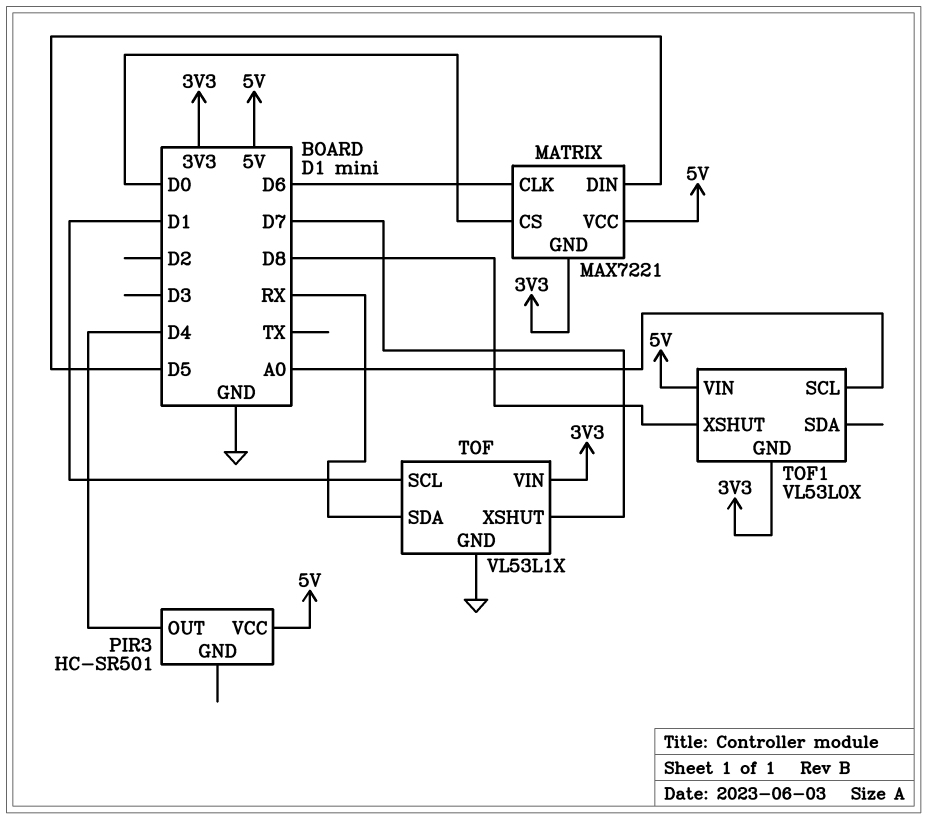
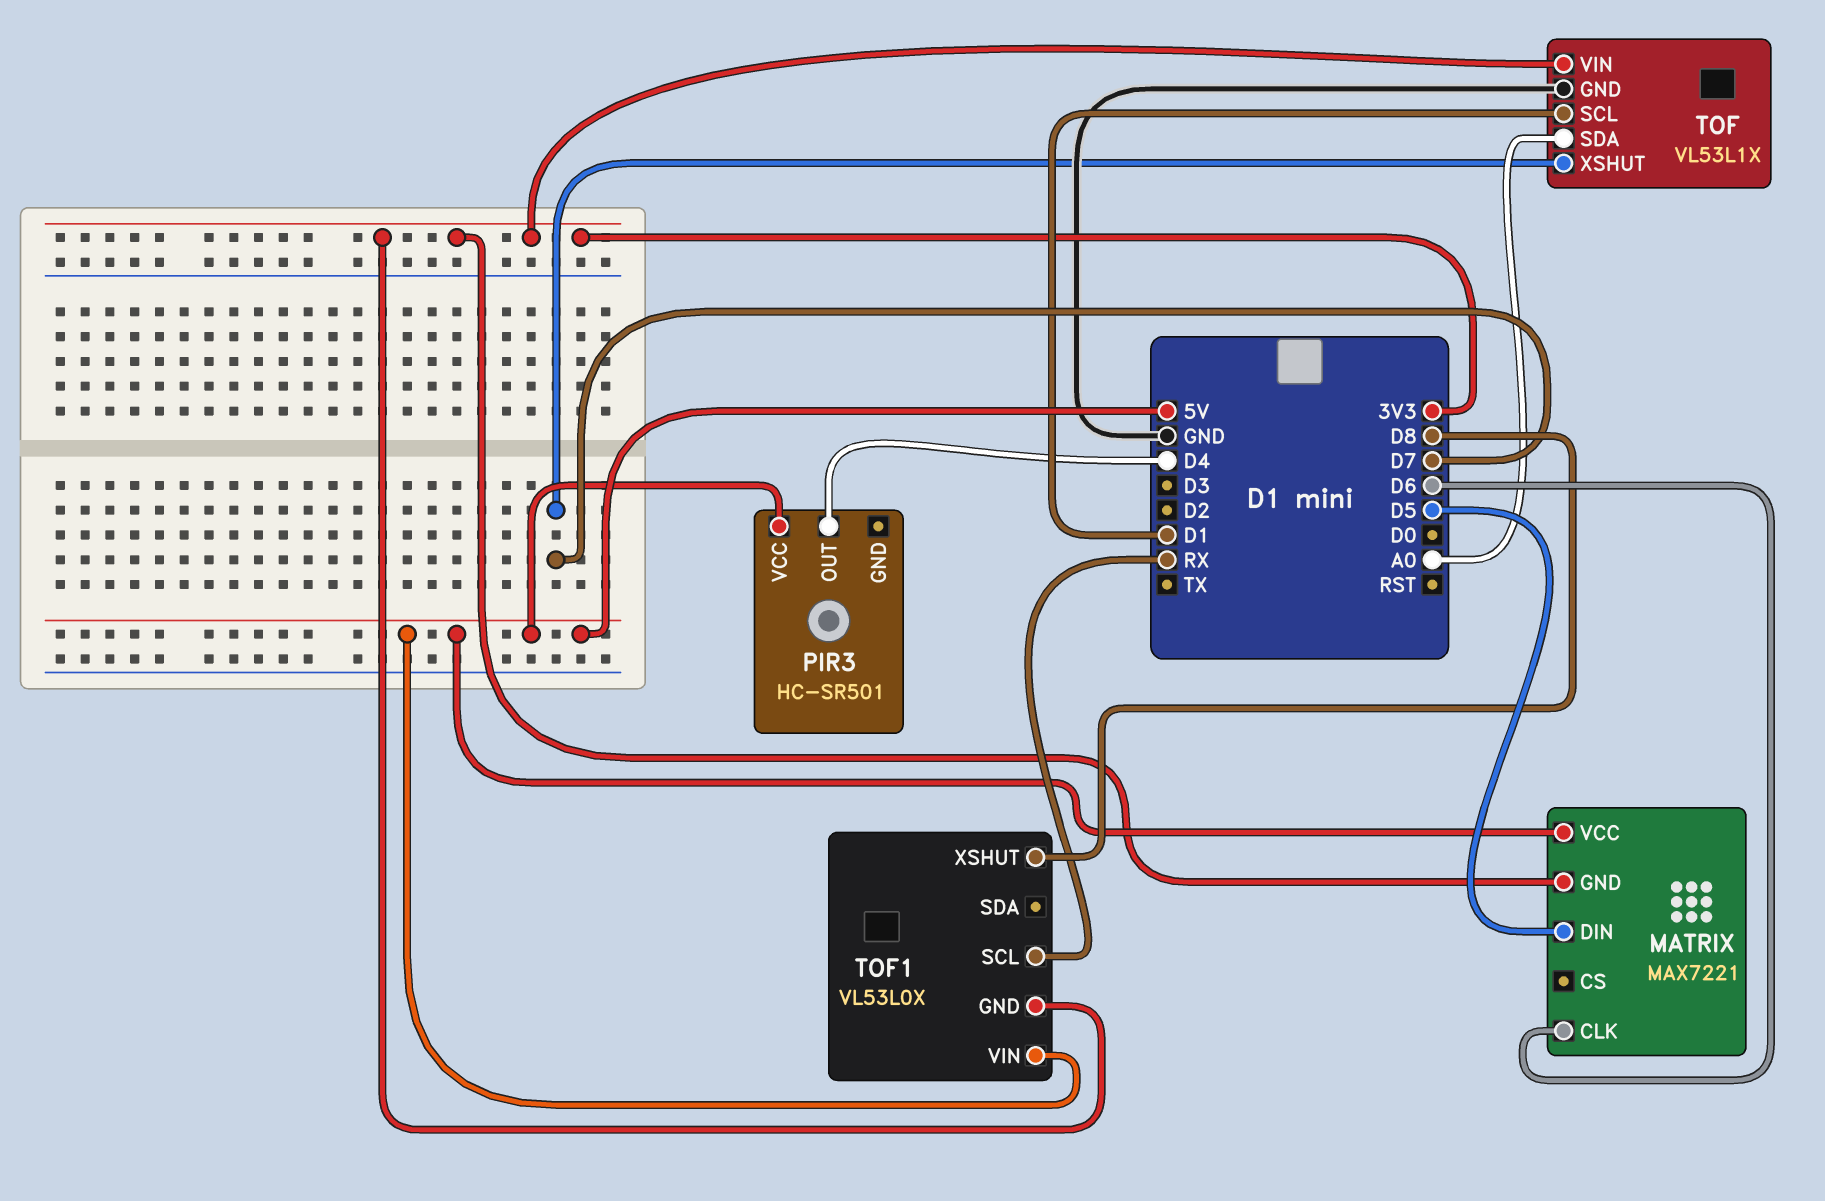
MATRIX pin CS: D0 -> none
TOF pin SDA: RX -> A0
TOF1 pin SCL: A0 -> RX

